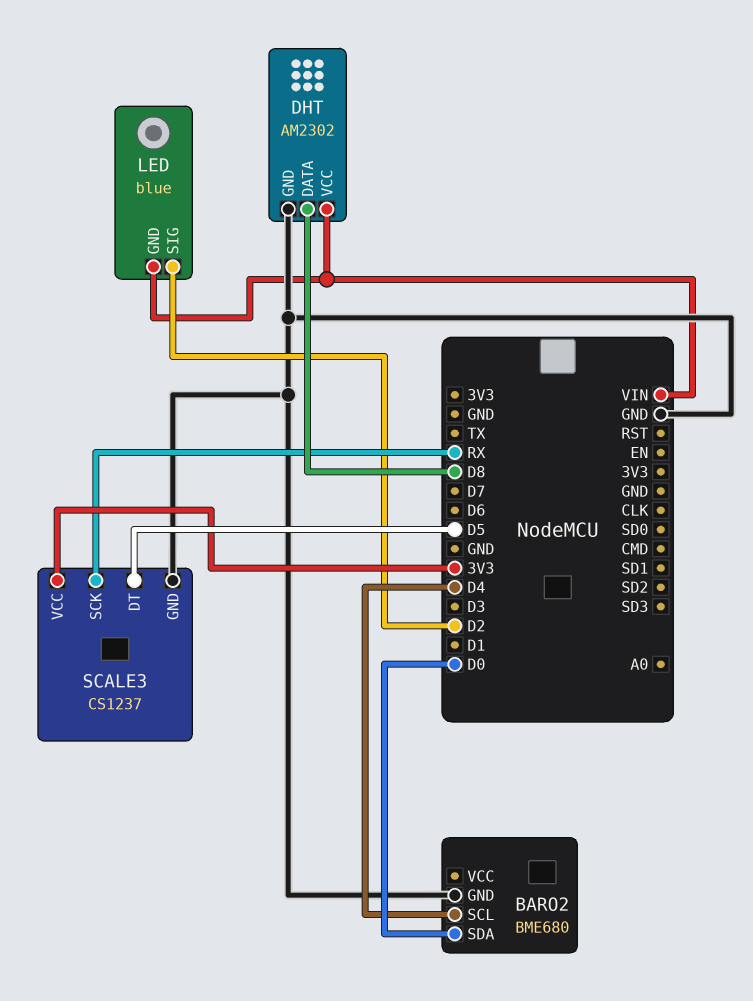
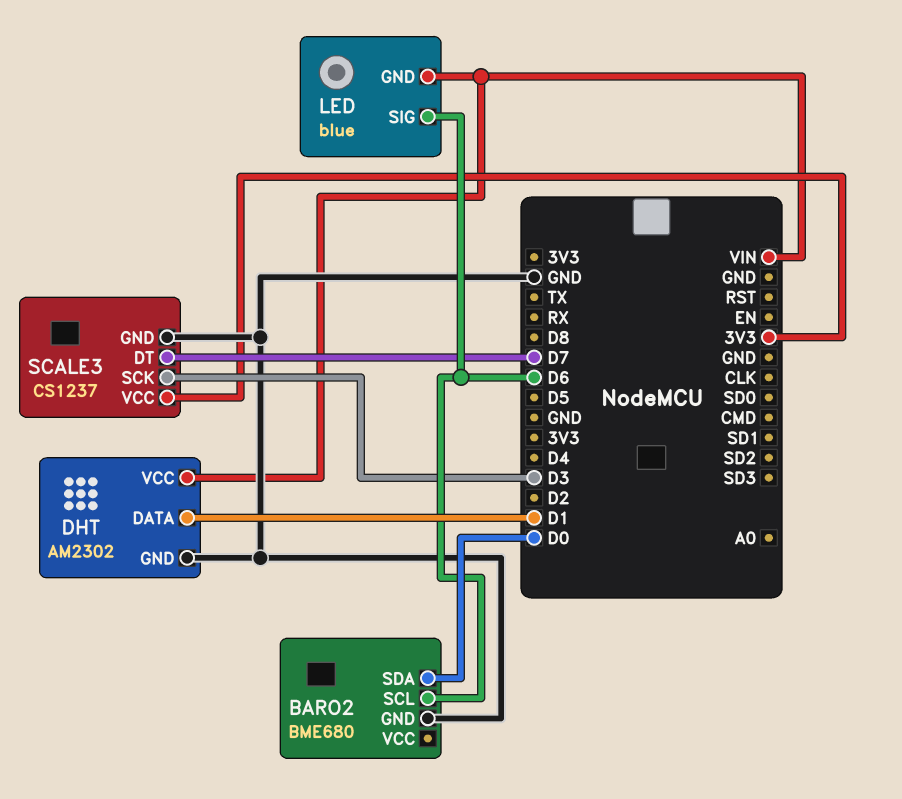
BARO2 pin SCL: D4 -> D6
DHT pin DATA: D8 -> D1
LED pin SIG: D2 -> D6
SCALE3 pin DT: D5 -> D7
SCALE3 pin SCK: RX -> D3

